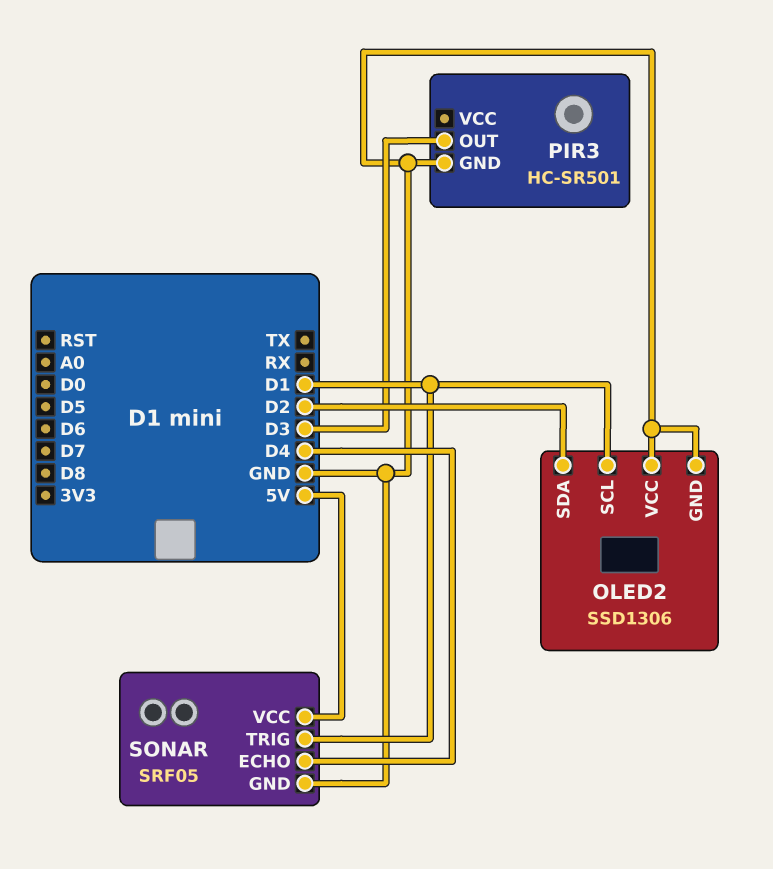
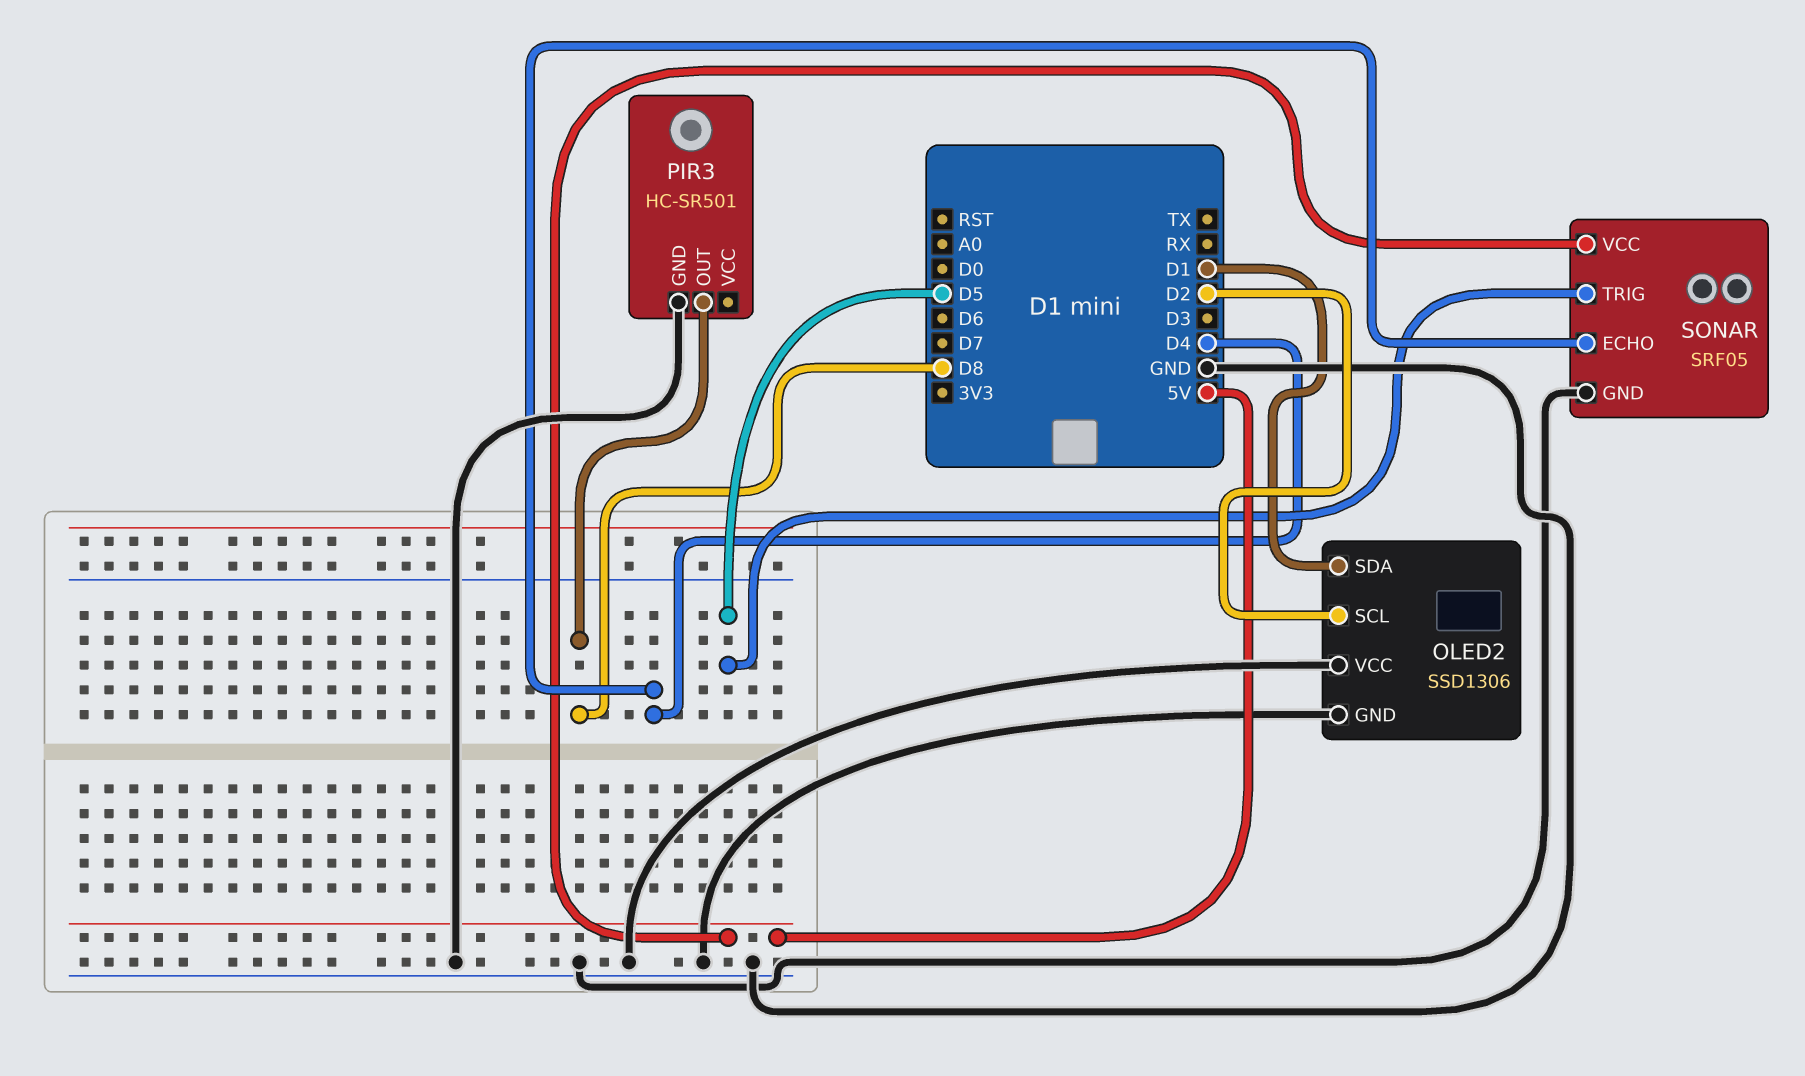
OLED2 pin SCL: D1 -> D2
OLED2 pin SDA: D2 -> D1
PIR3 pin OUT: D3 -> D8
SONAR pin TRIG: D1 -> D5

